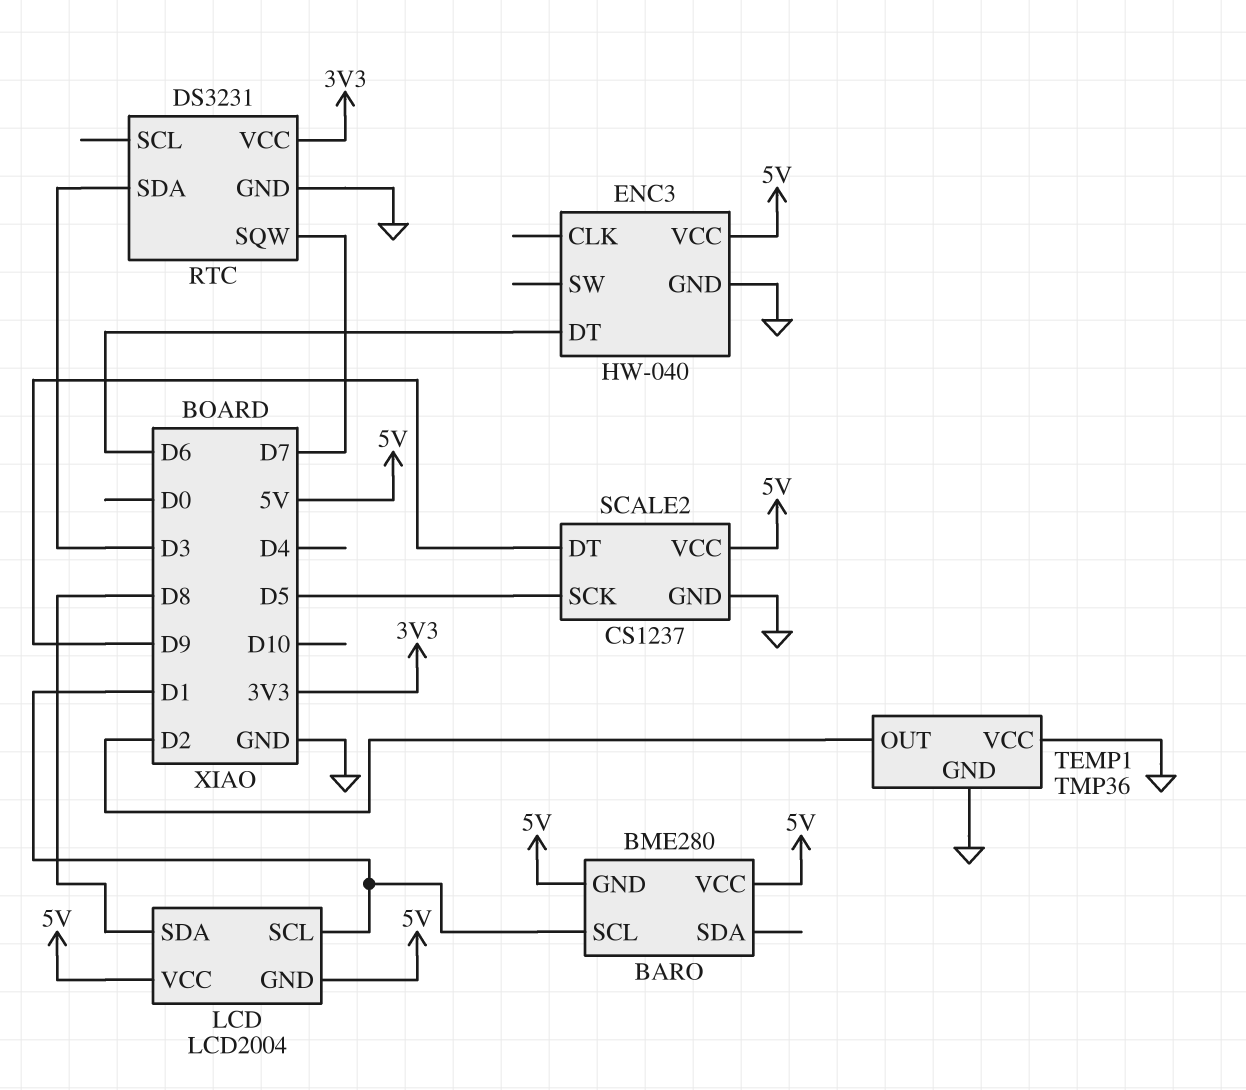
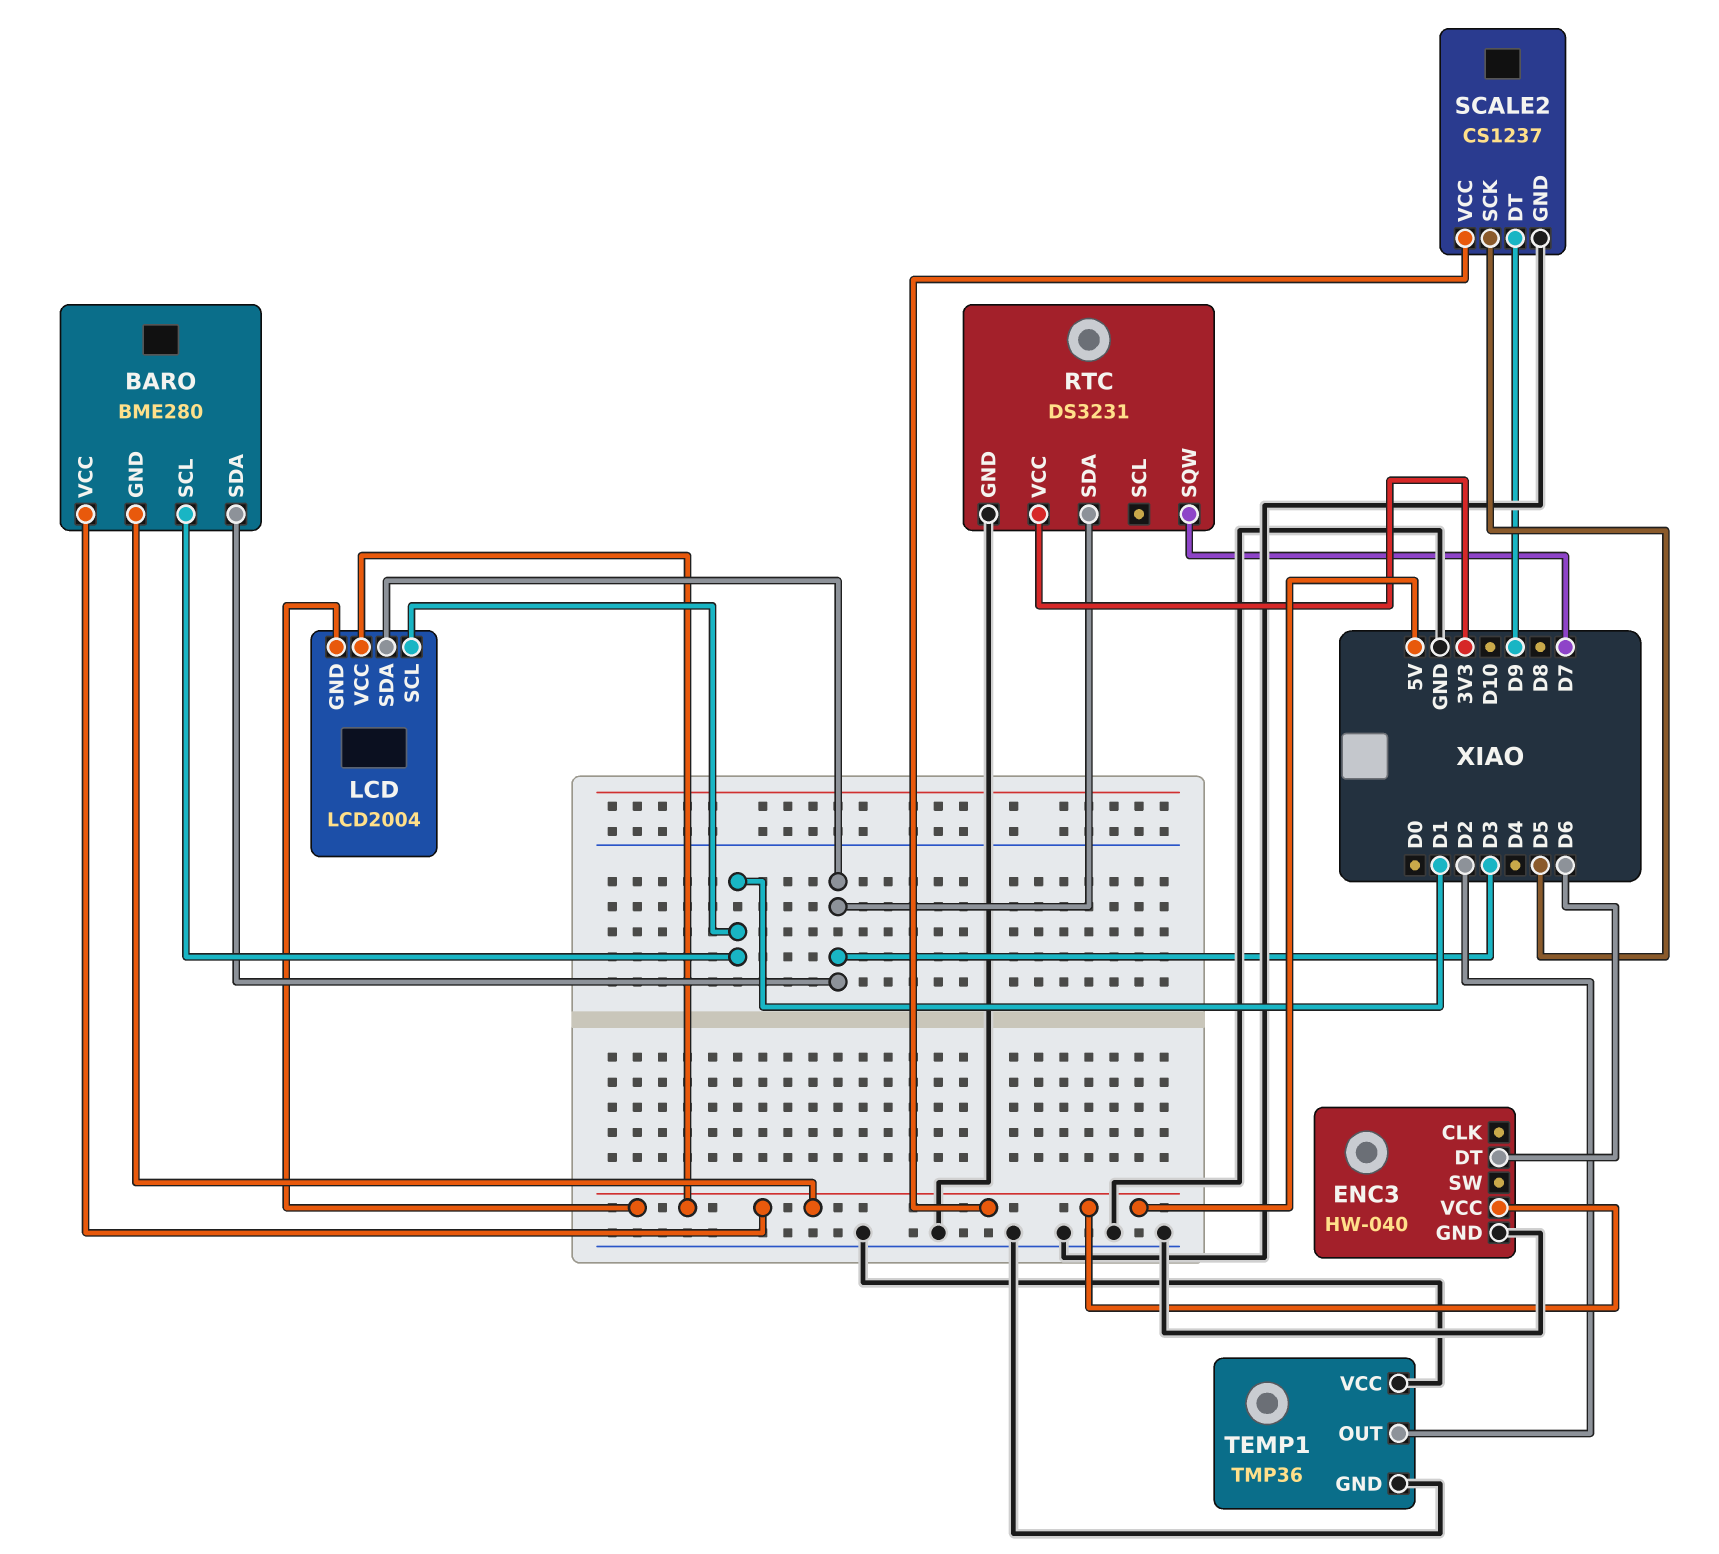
BARO pin SDA: none -> D3
LCD pin SDA: D8 -> D3

